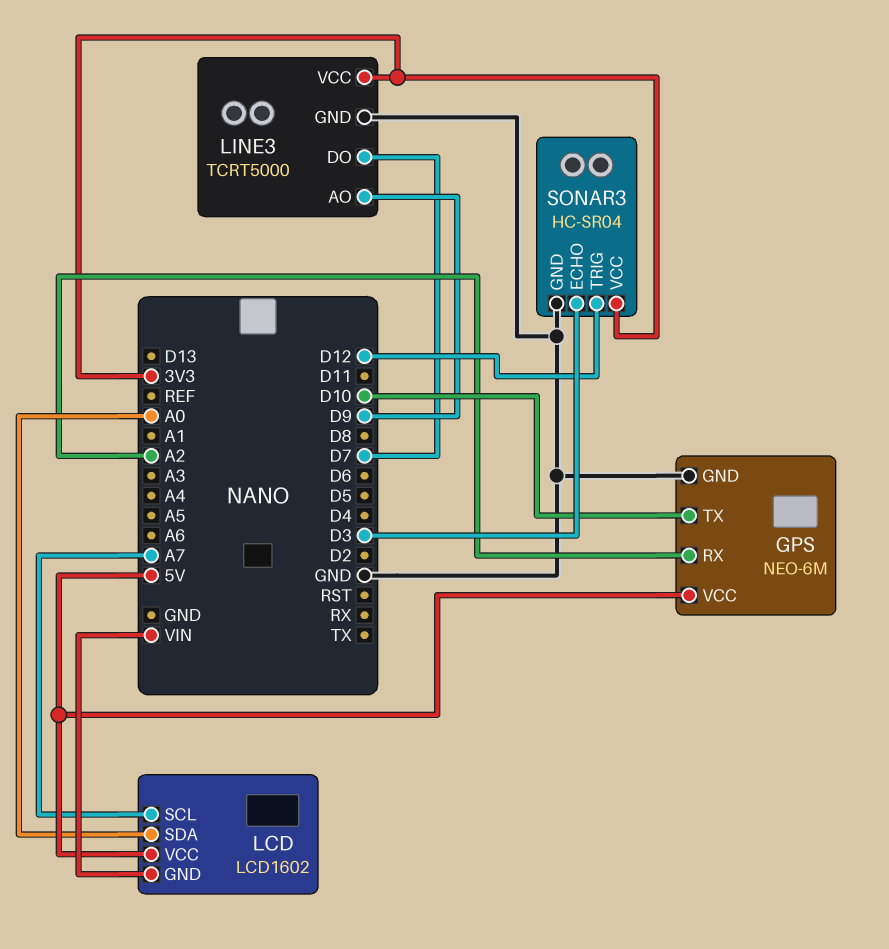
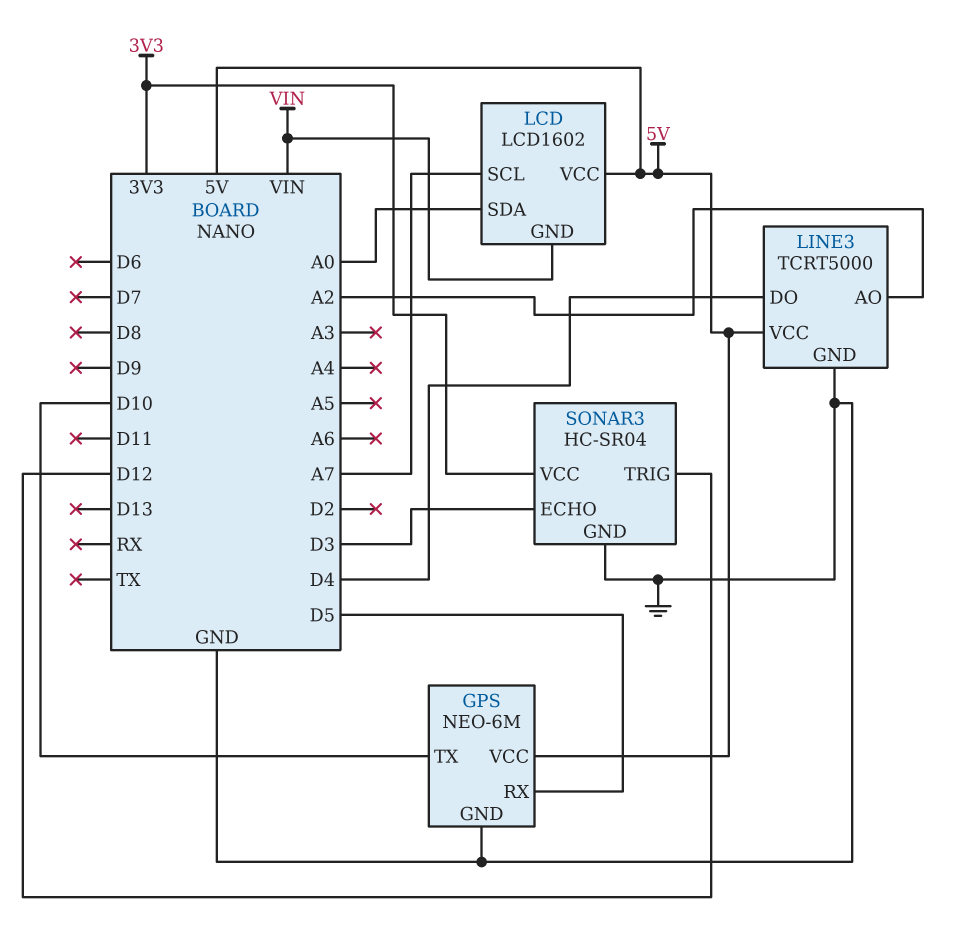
GPS pin RX: A2 -> D5
LINE3 pin AO: D9 -> A2
LINE3 pin DO: D7 -> D4
LINE3 pin VCC: 3V3 -> 5V

